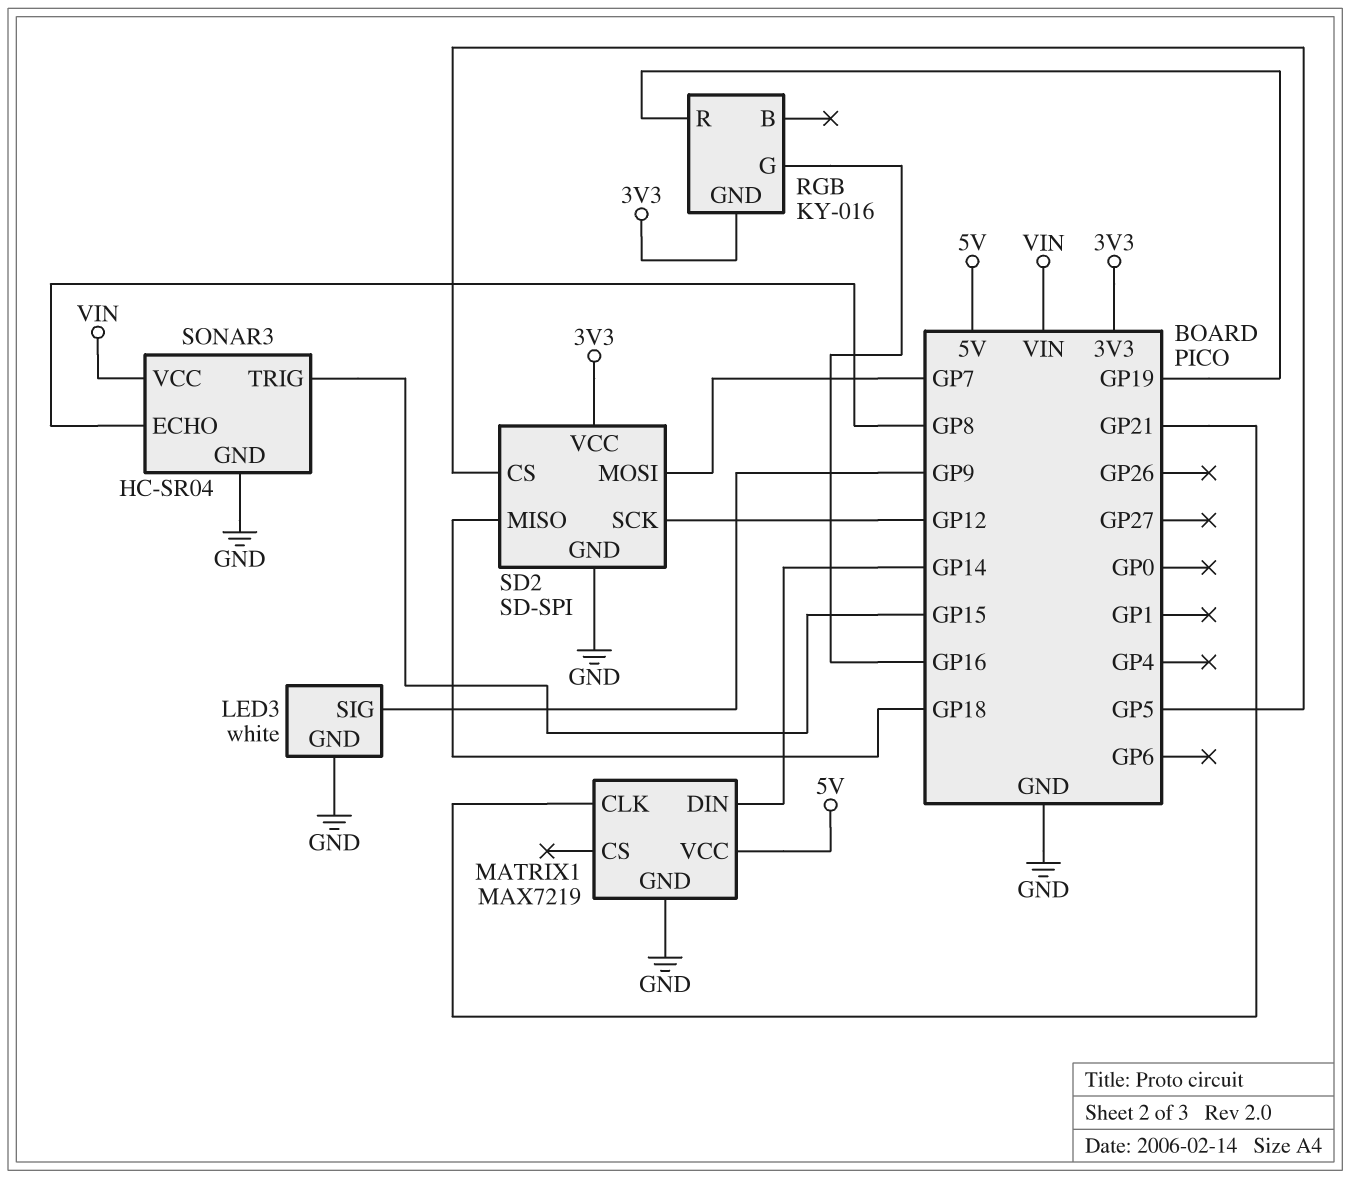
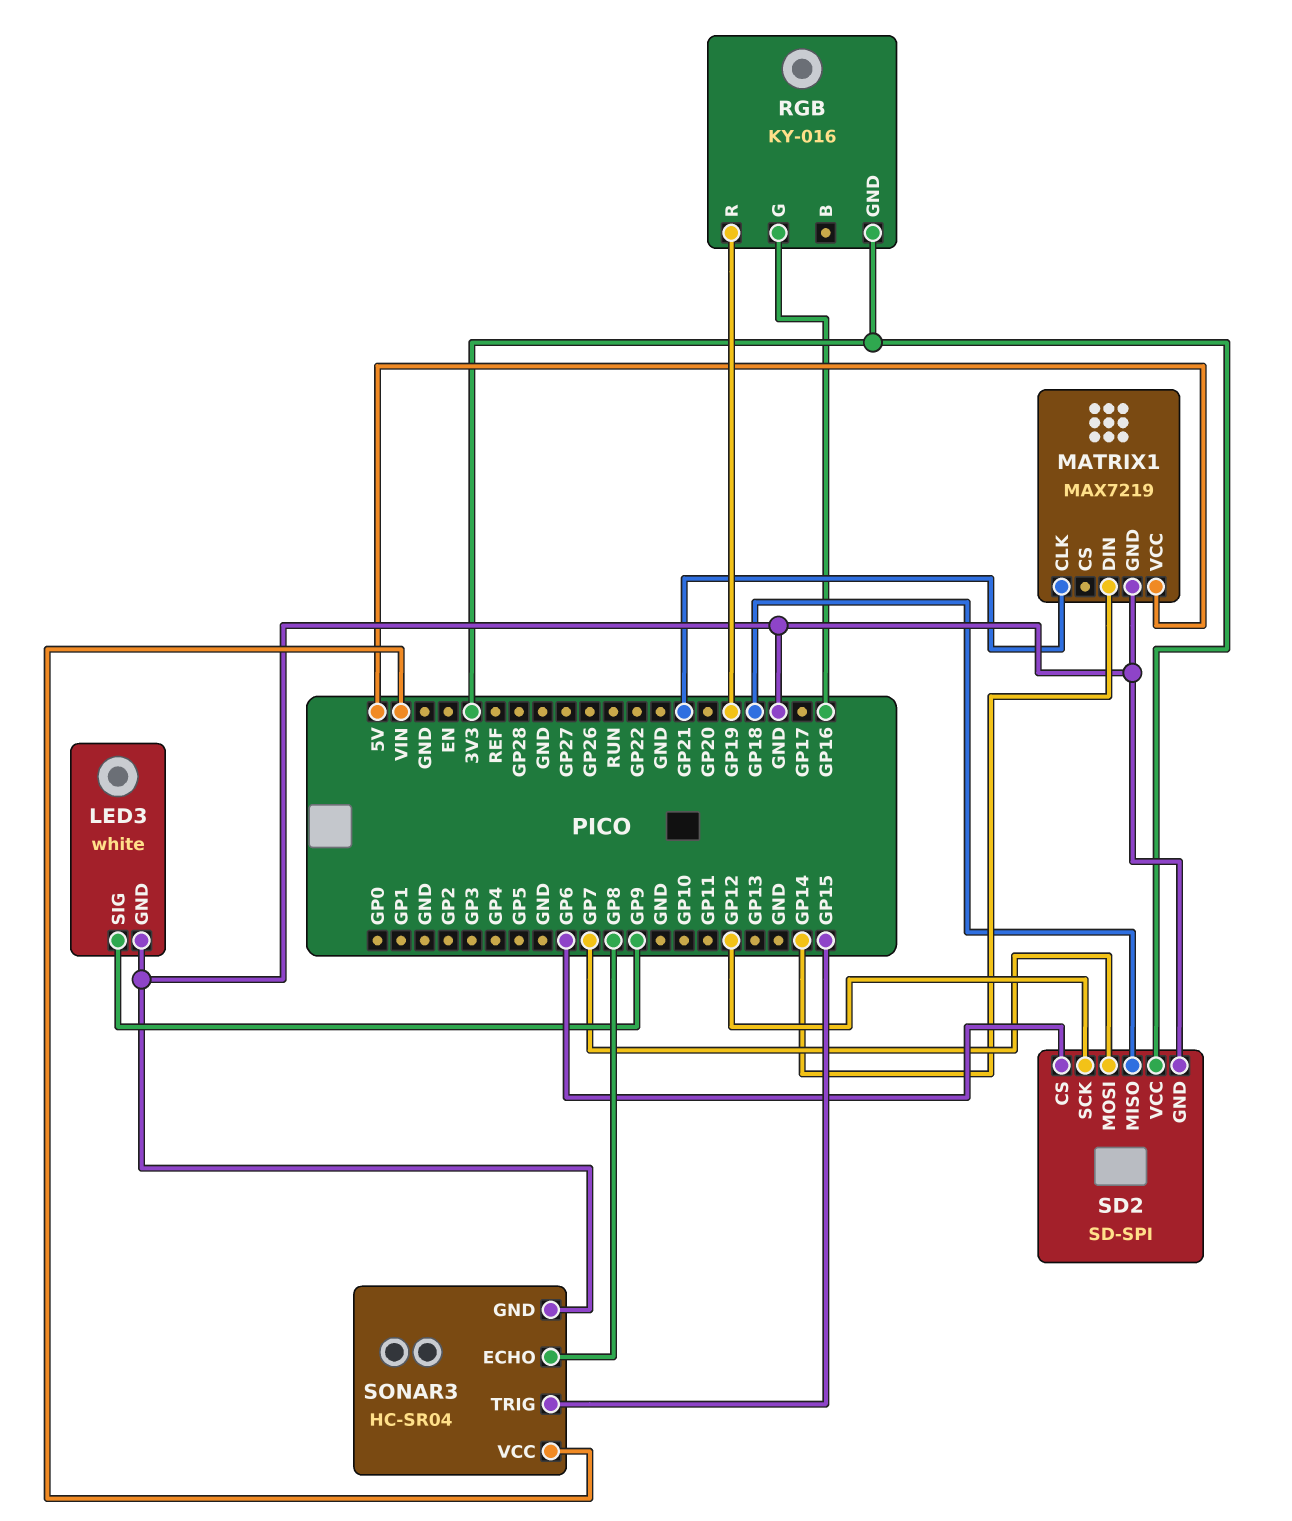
SD2 pin CS: GP5 -> GP6

